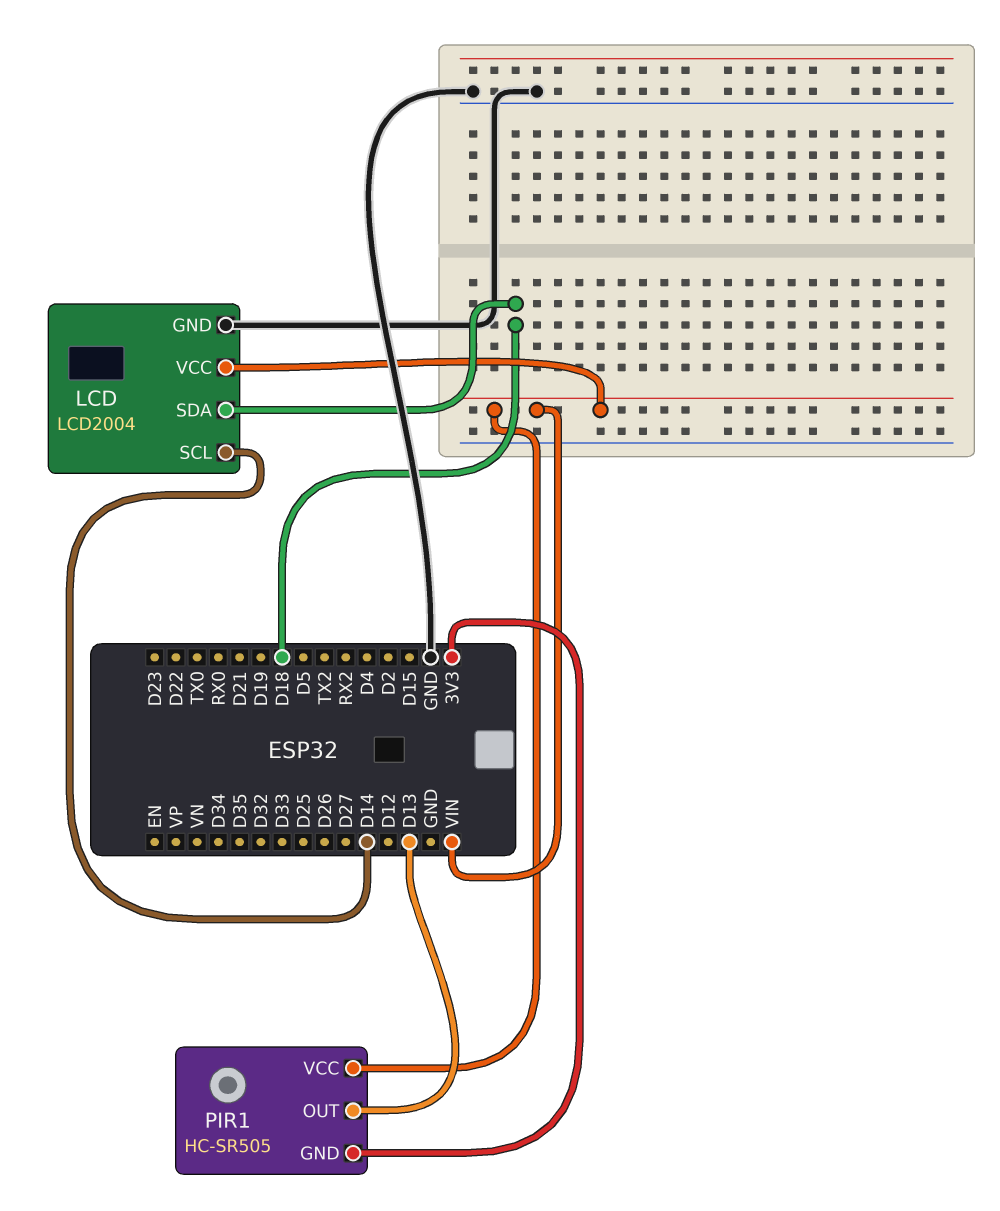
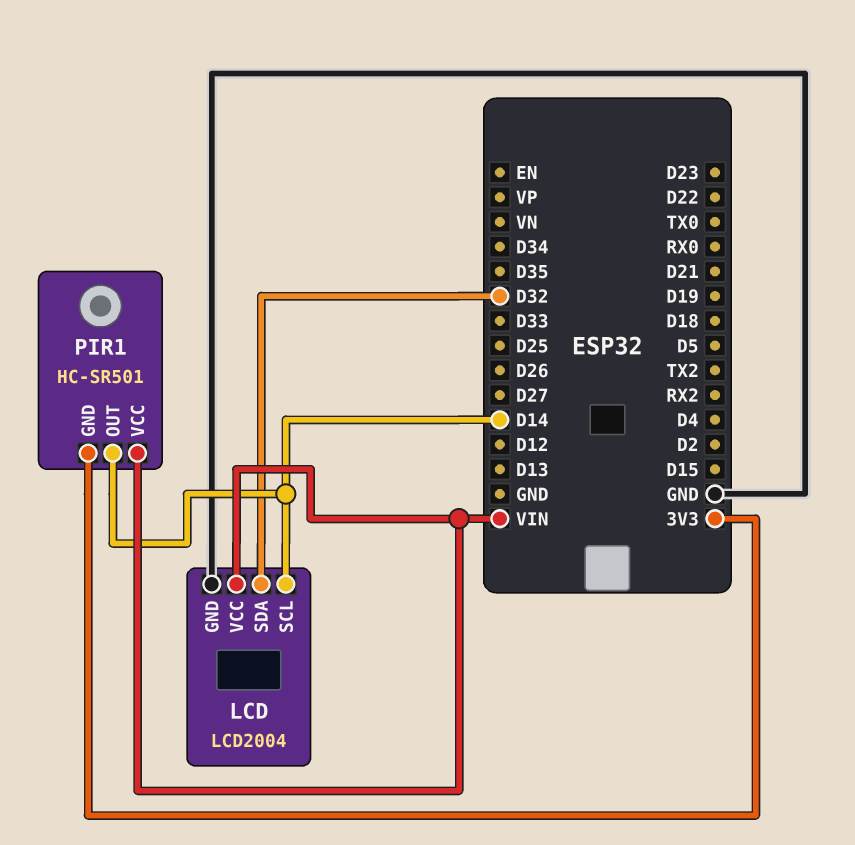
LCD pin SDA: D18 -> D32
PIR1: HC-SR505 -> HC-SR501
PIR1 pin OUT: D13 -> D14

